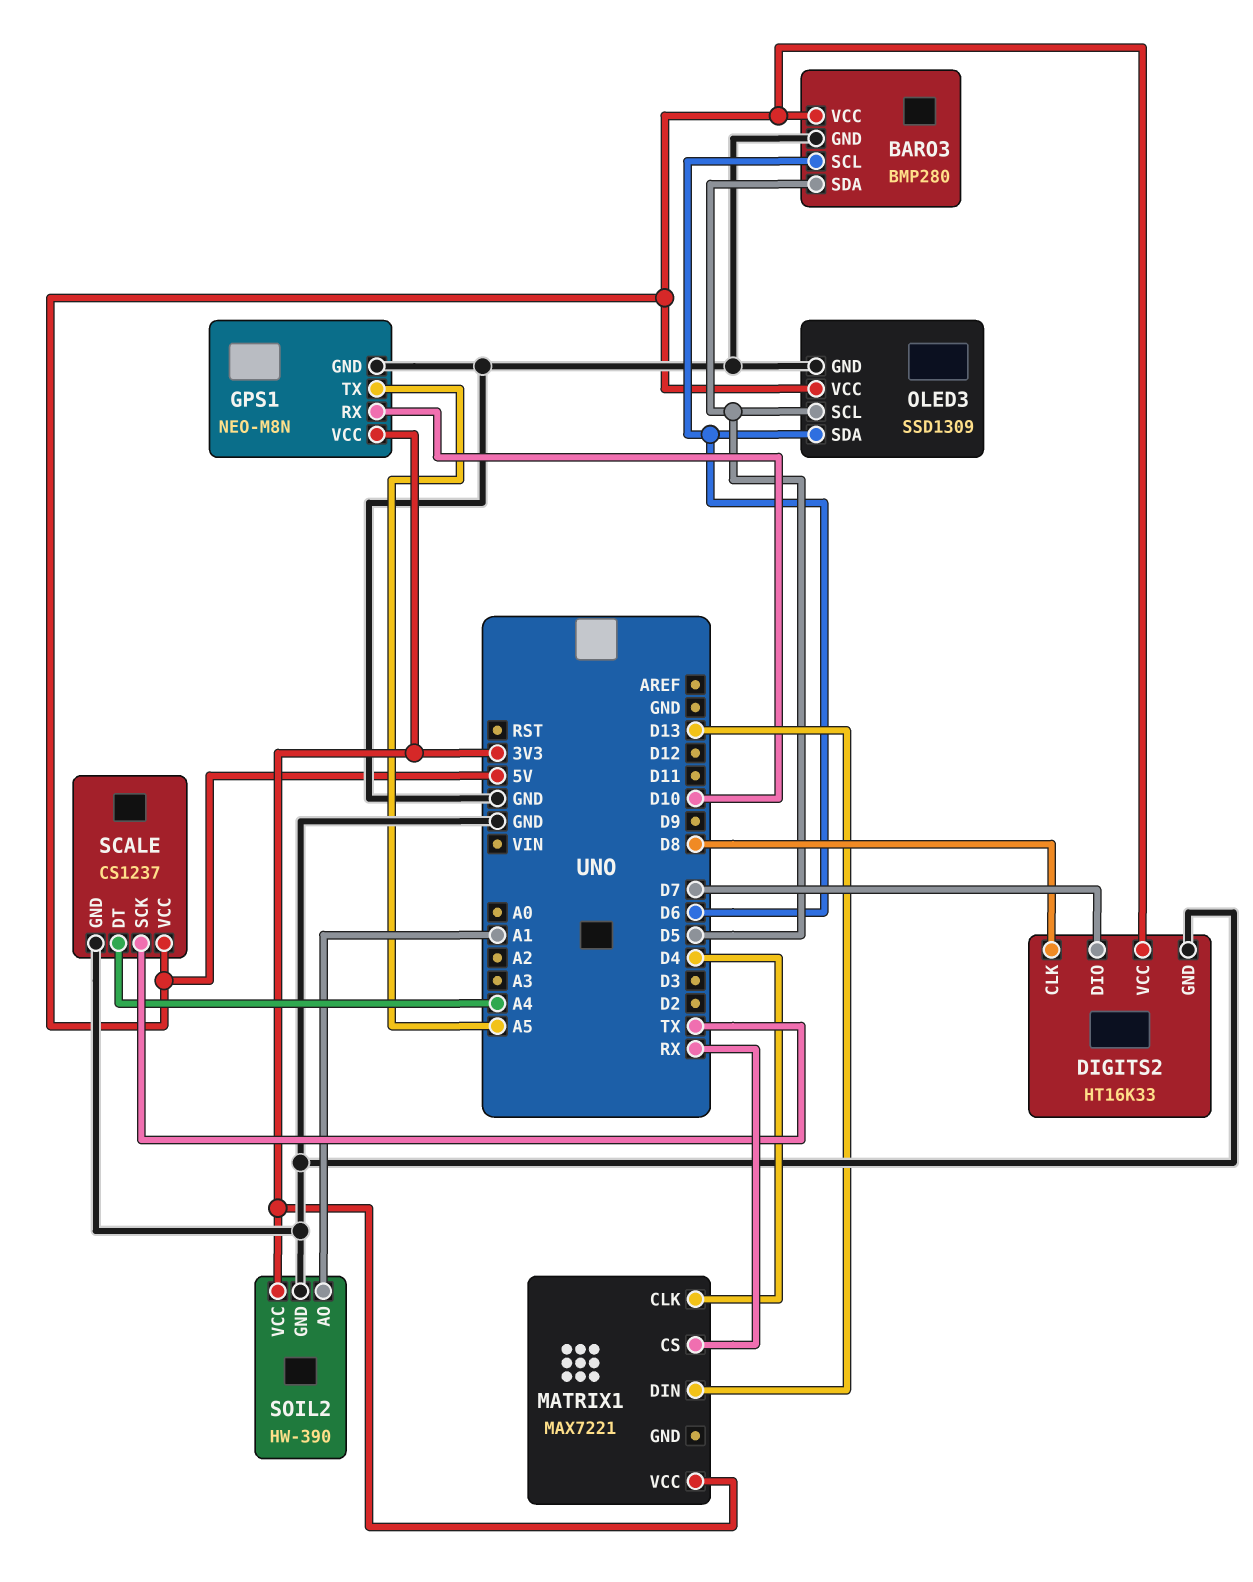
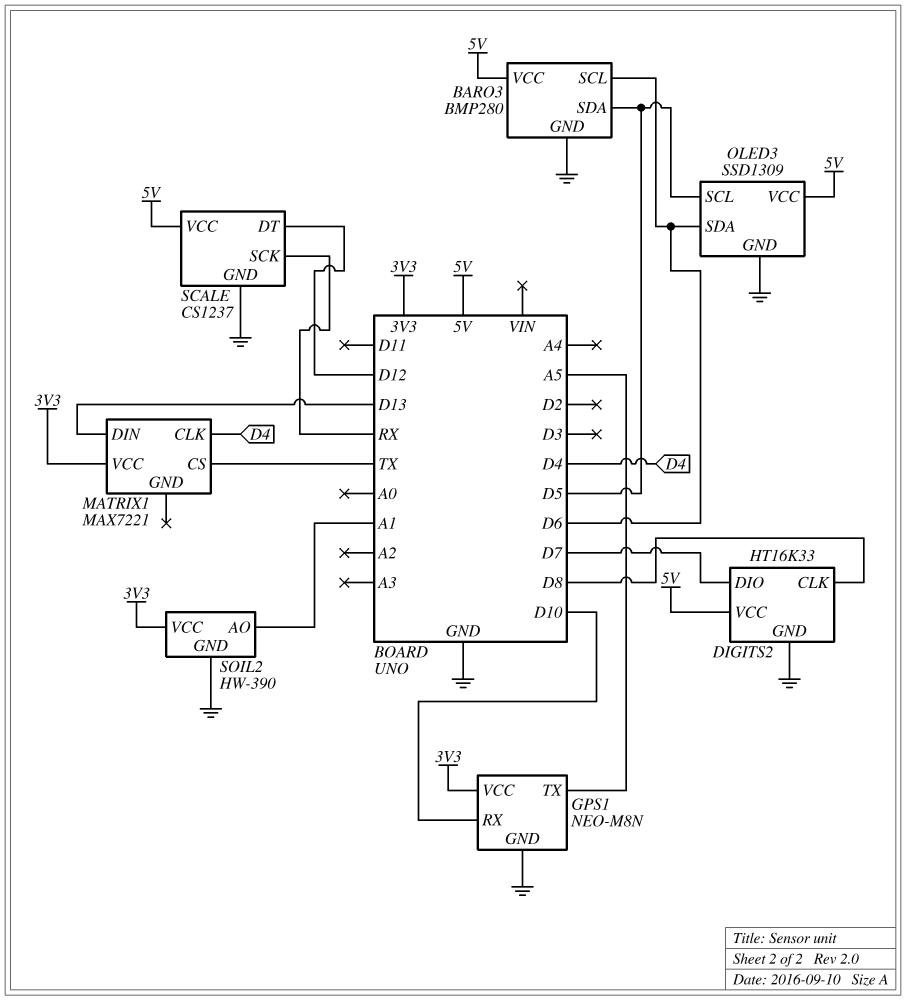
MATRIX1 pin CS: RX -> TX
SCALE pin DT: A4 -> D12
SCALE pin SCK: TX -> RX

